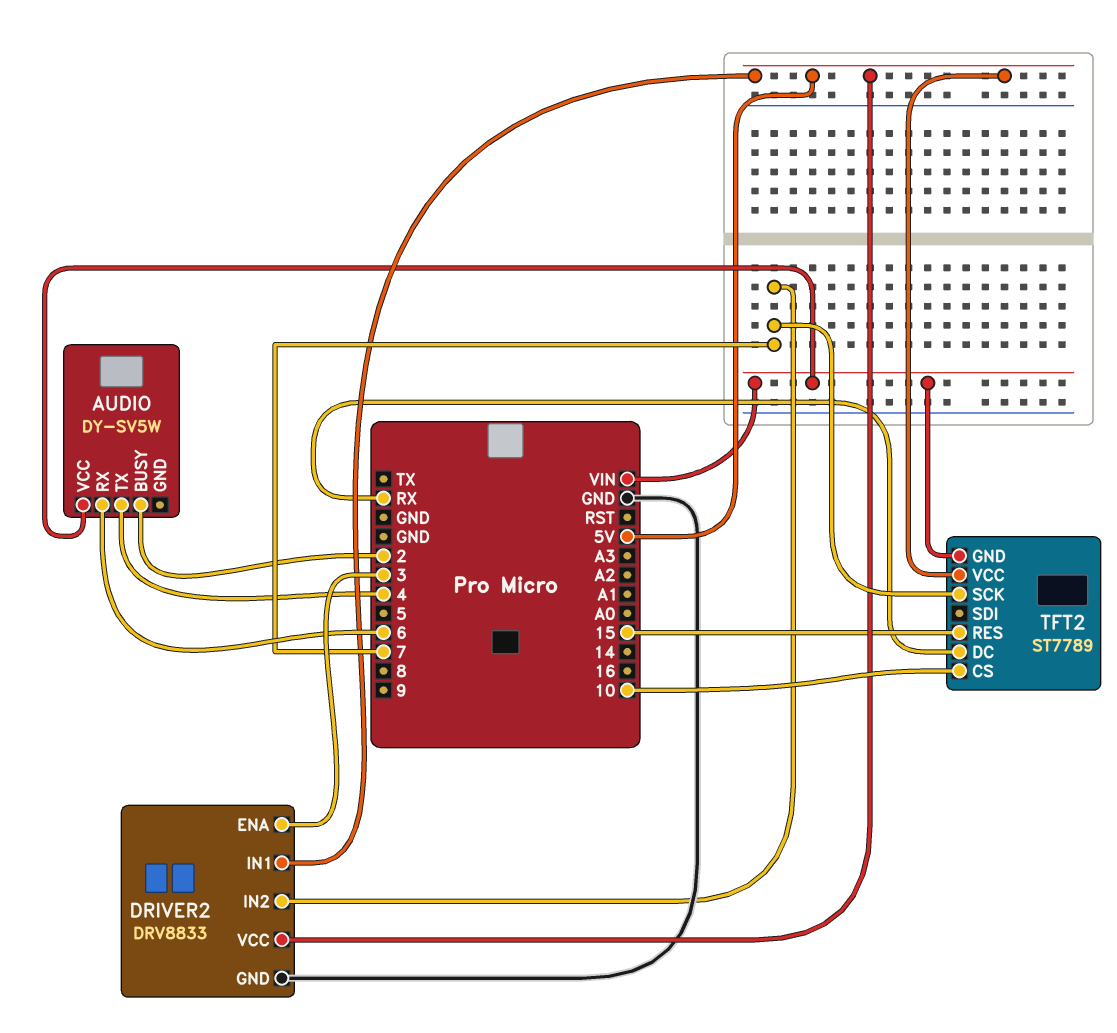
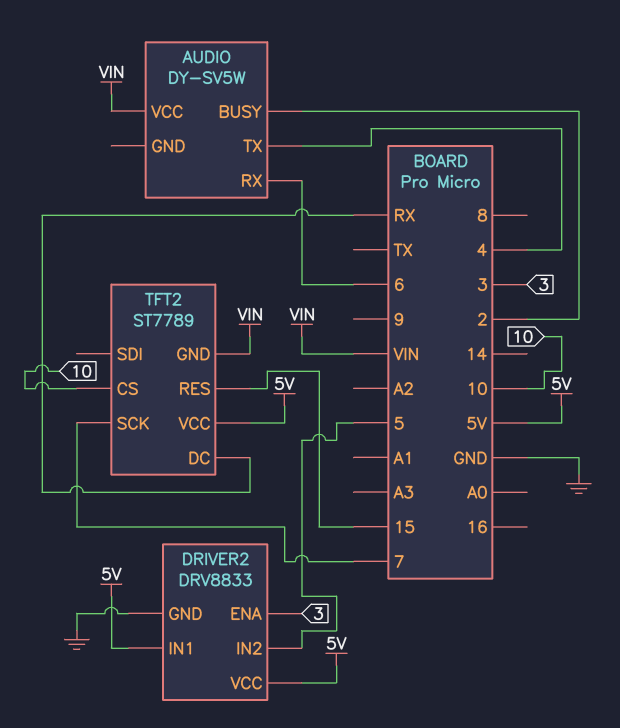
DRIVER2 pin IN2: 7 -> 5

